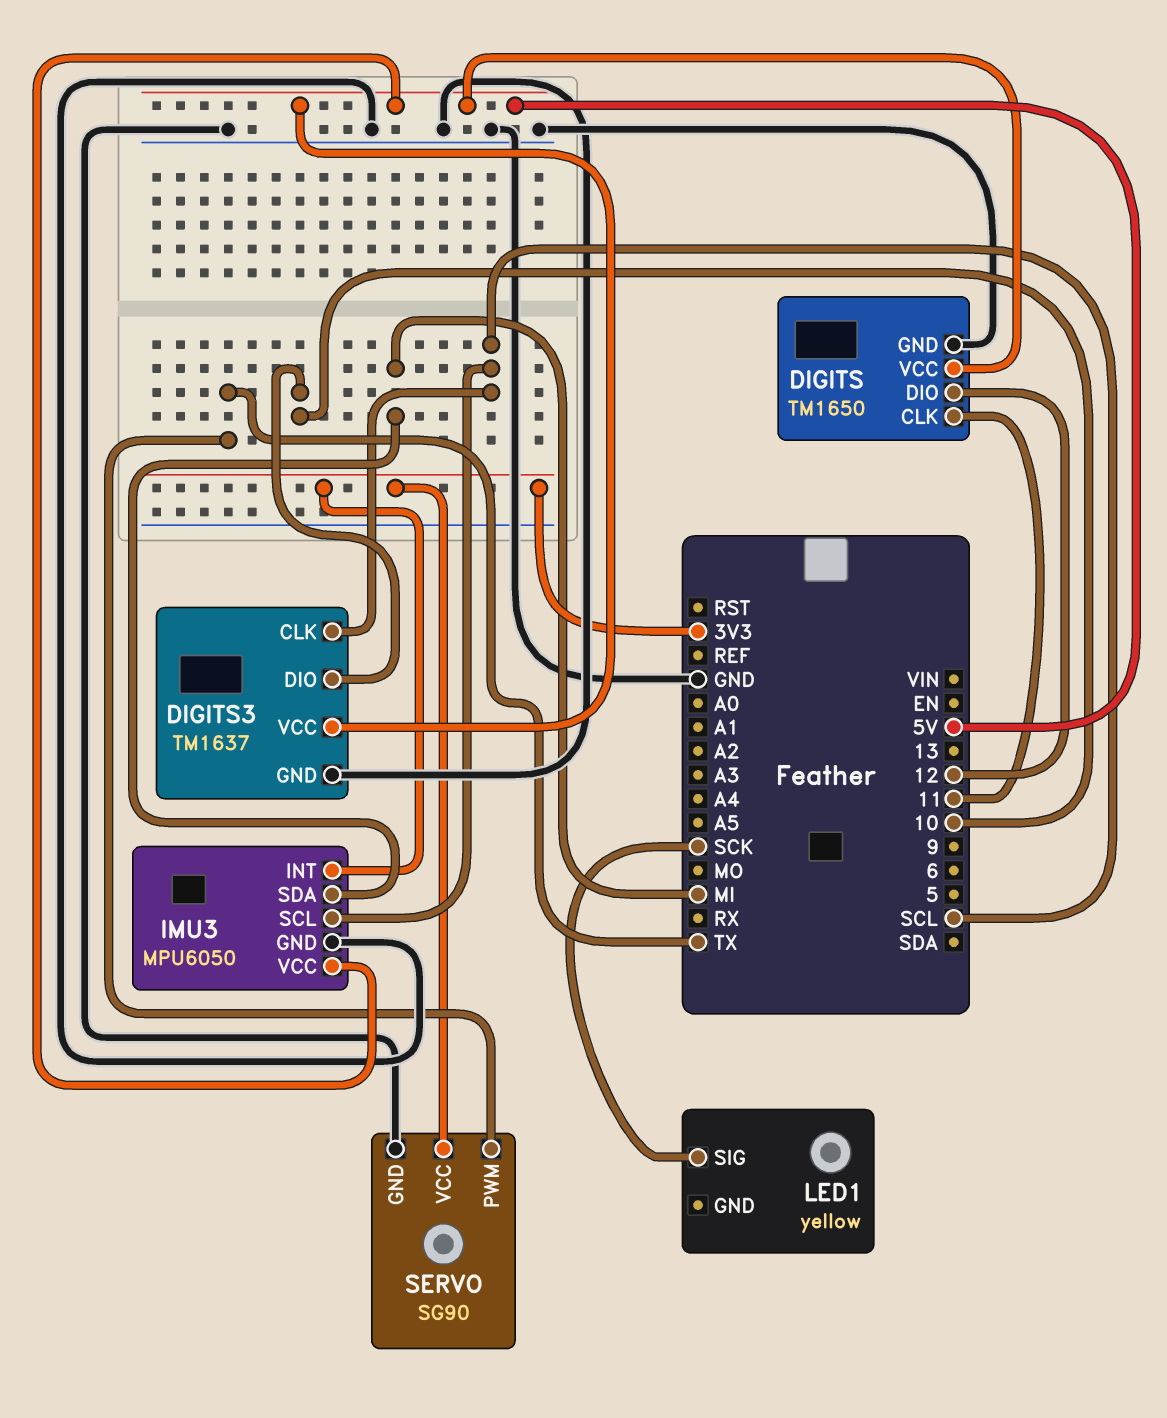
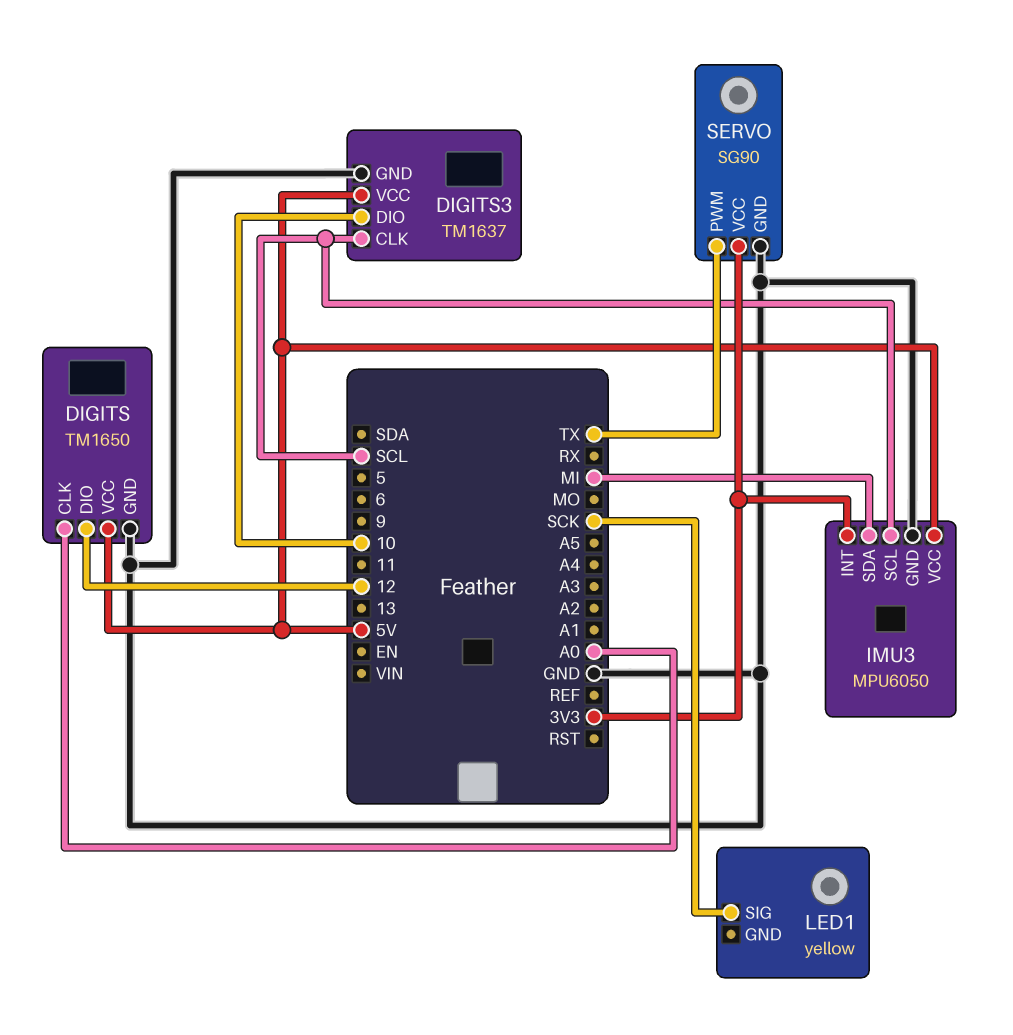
DIGITS pin CLK: 11 -> A0

